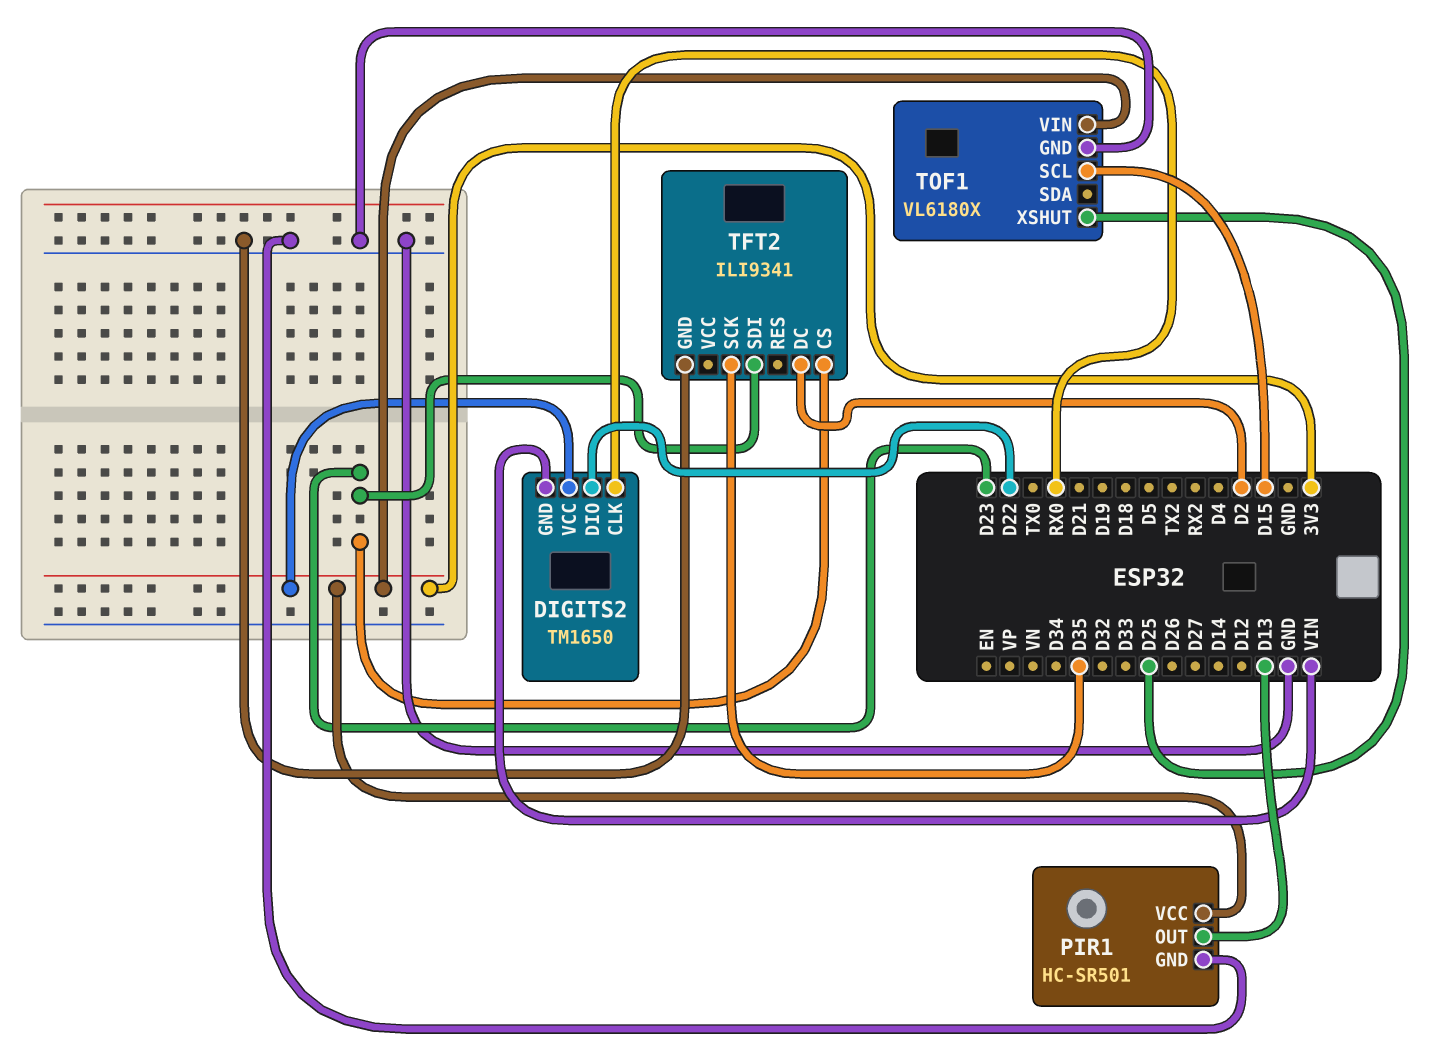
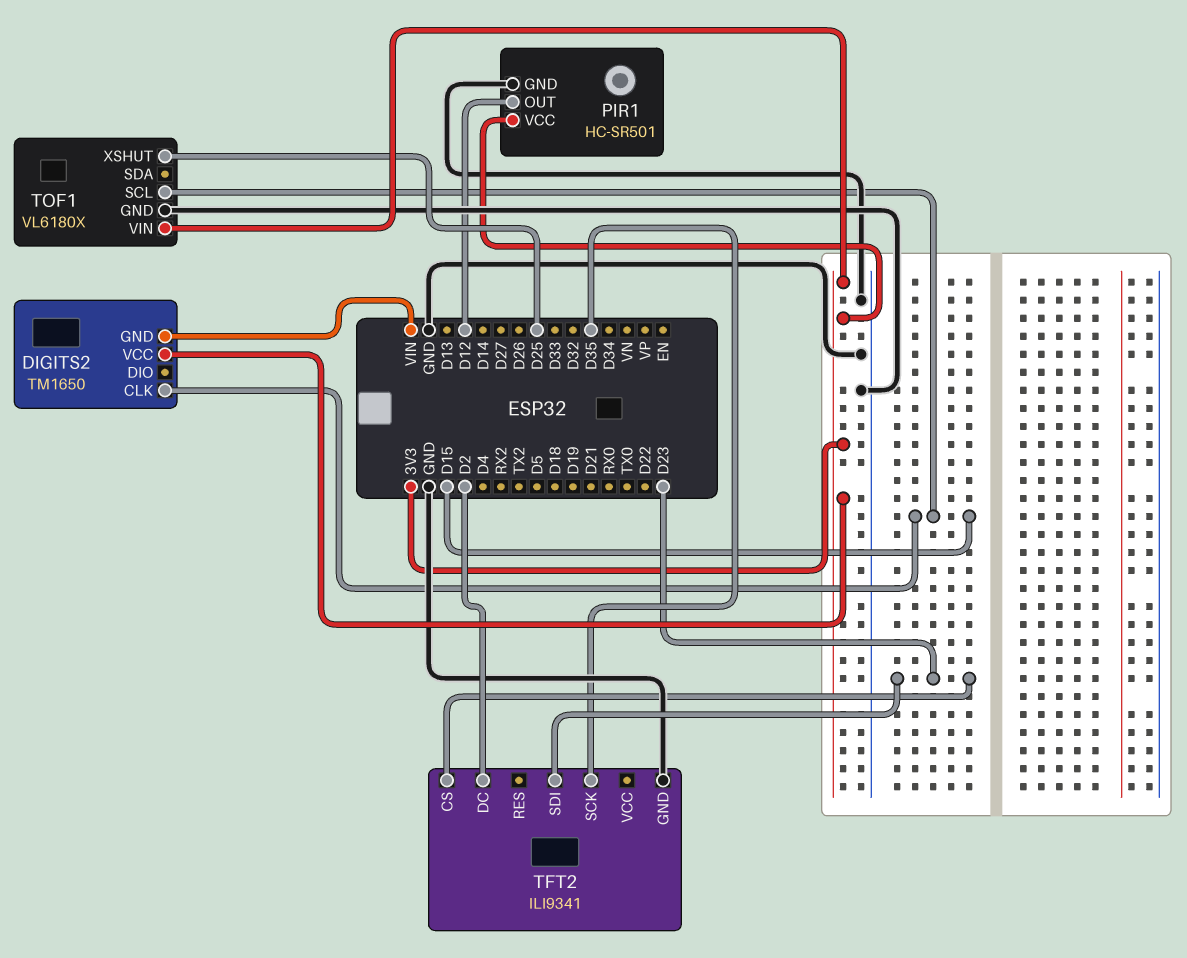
DIGITS2 pin CLK: RX0 -> D15
DIGITS2 pin DIO: D22 -> none
PIR1 pin OUT: D13 -> D12

